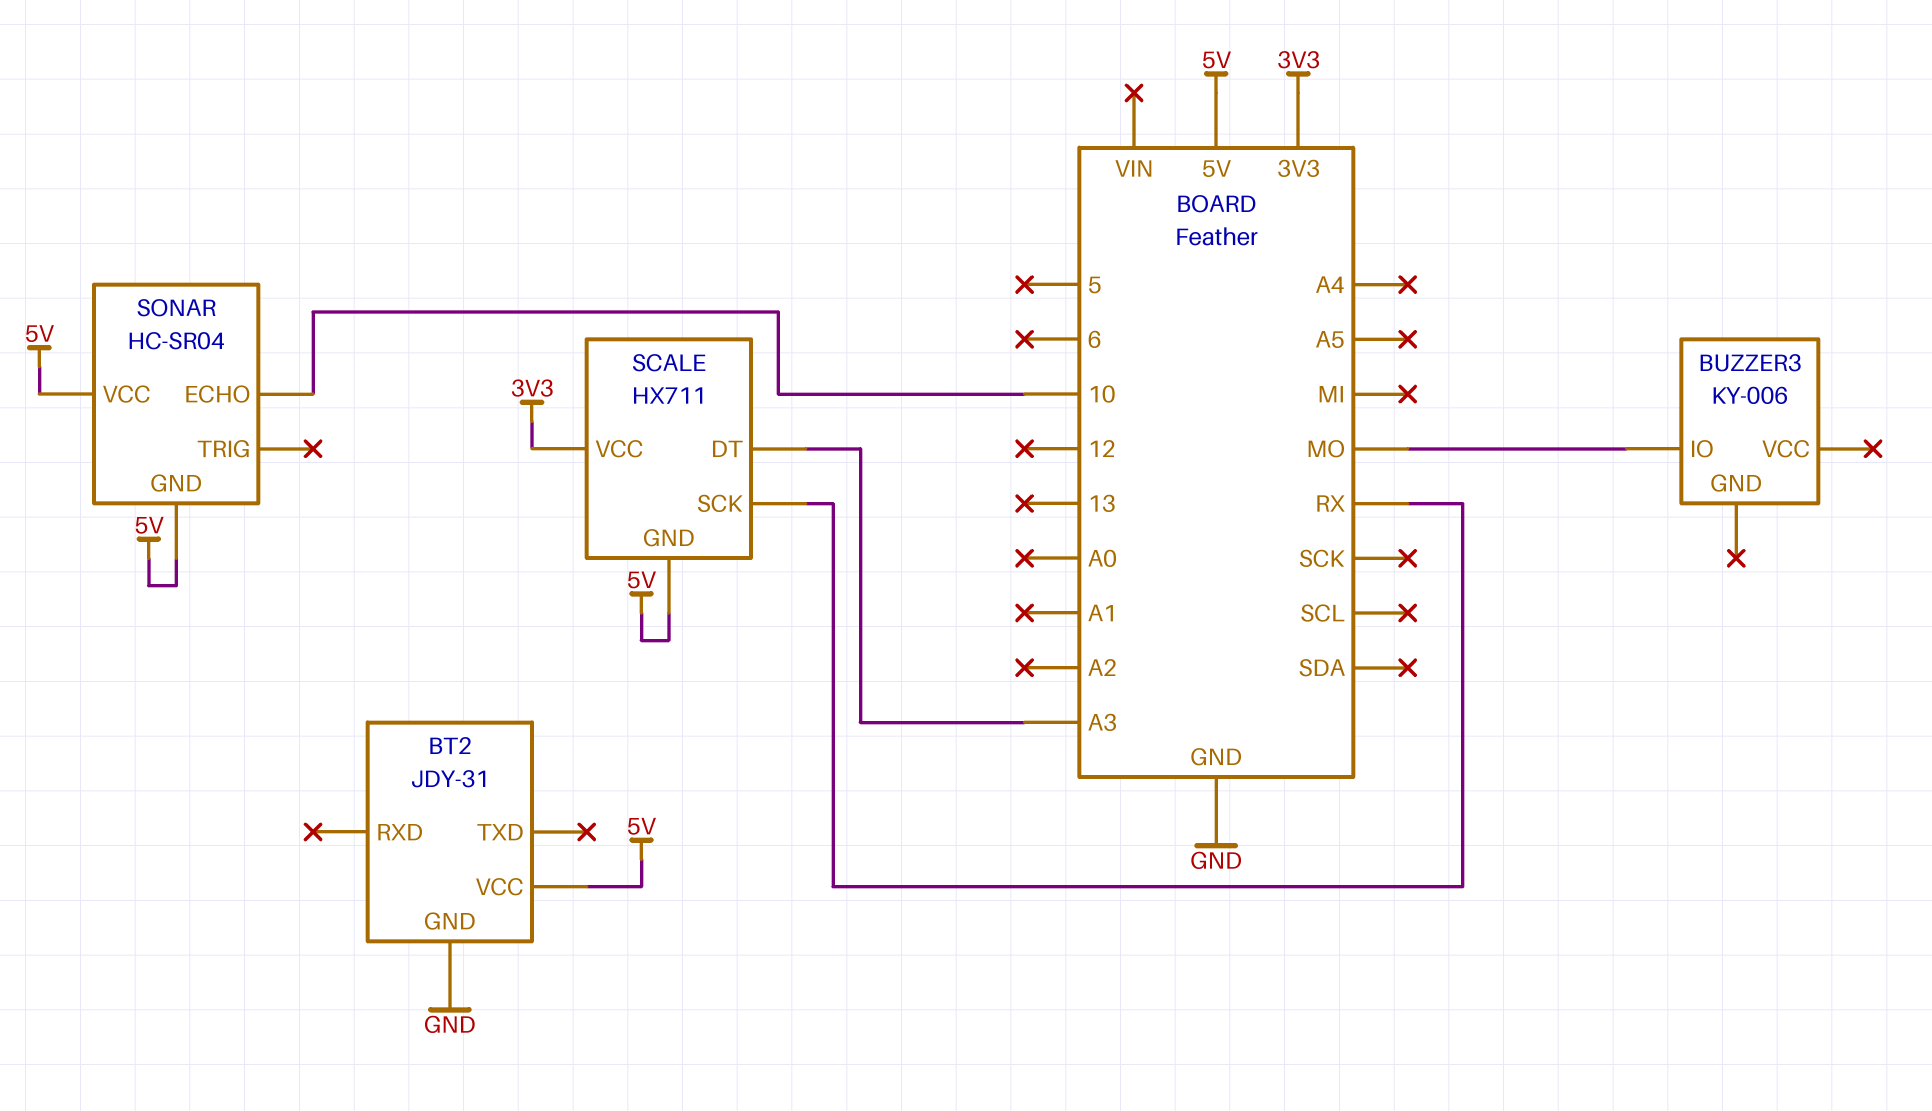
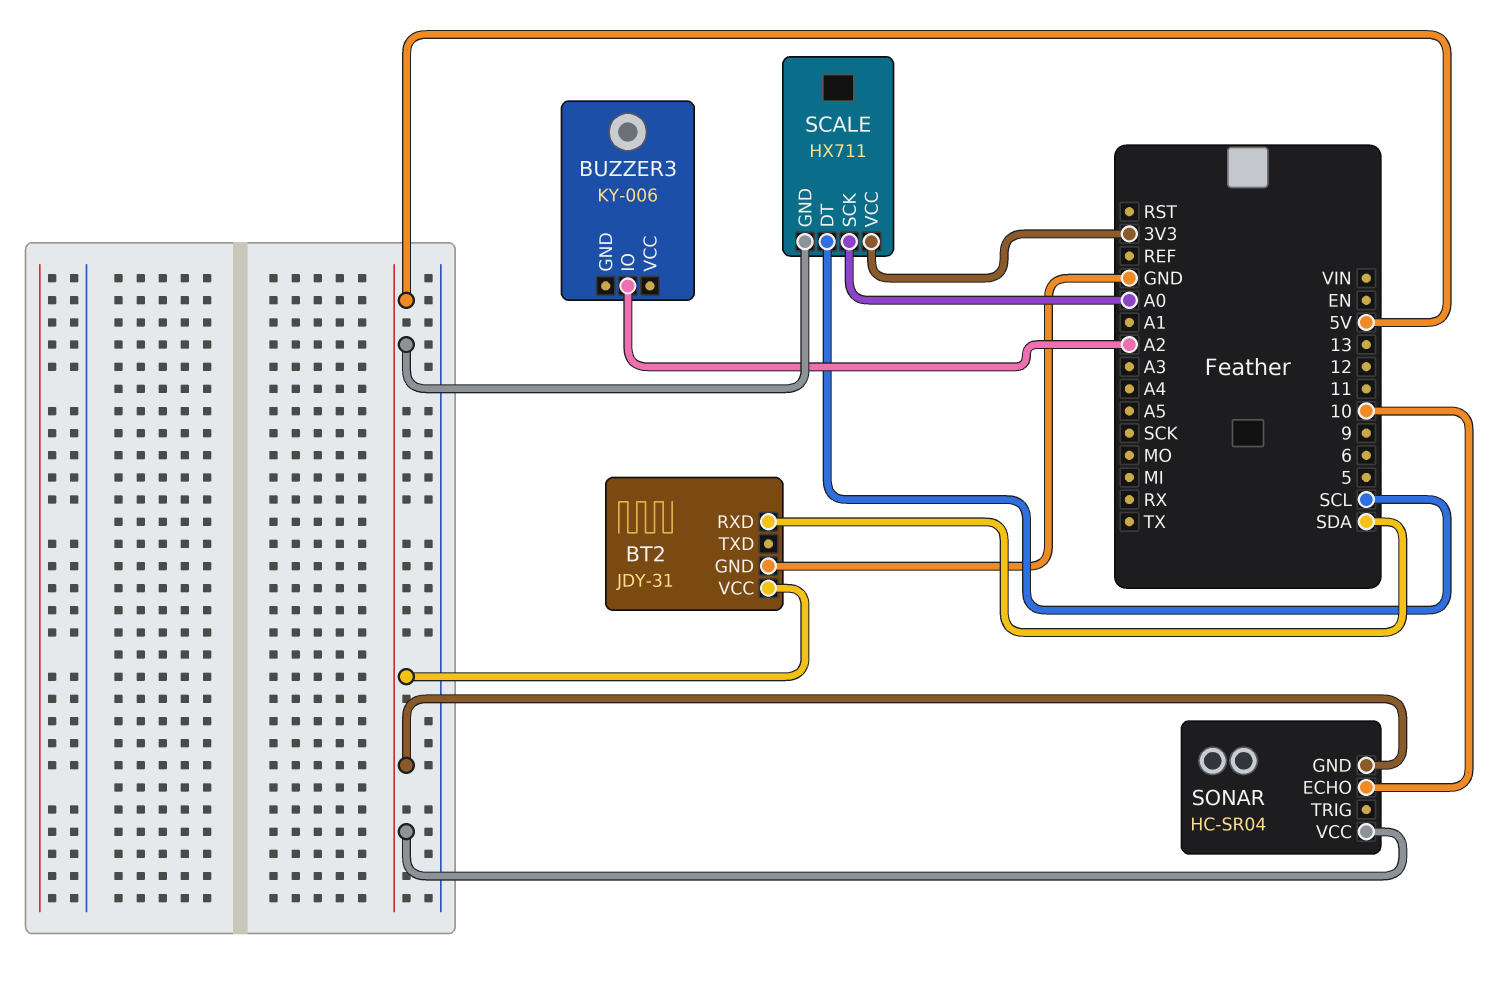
BT2 pin RXD: none -> SDA
BUZZER3 pin IO: MO -> A2
SCALE pin DT: A3 -> SCL
SCALE pin SCK: RX -> A0

